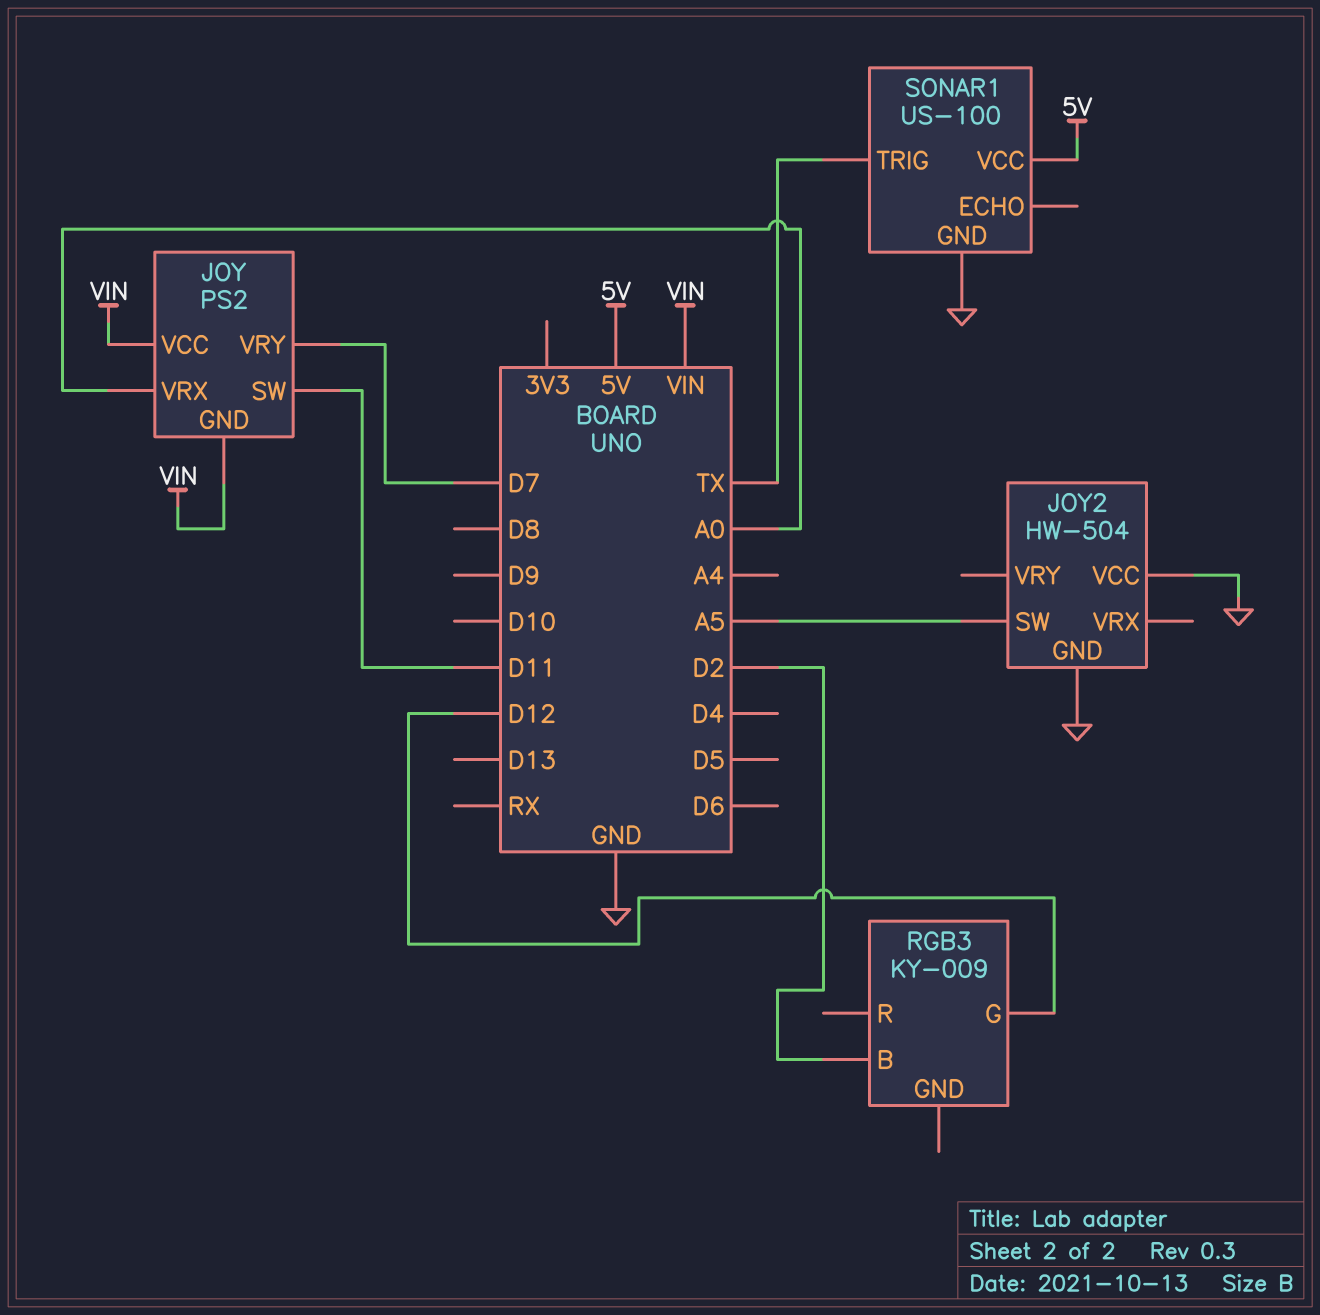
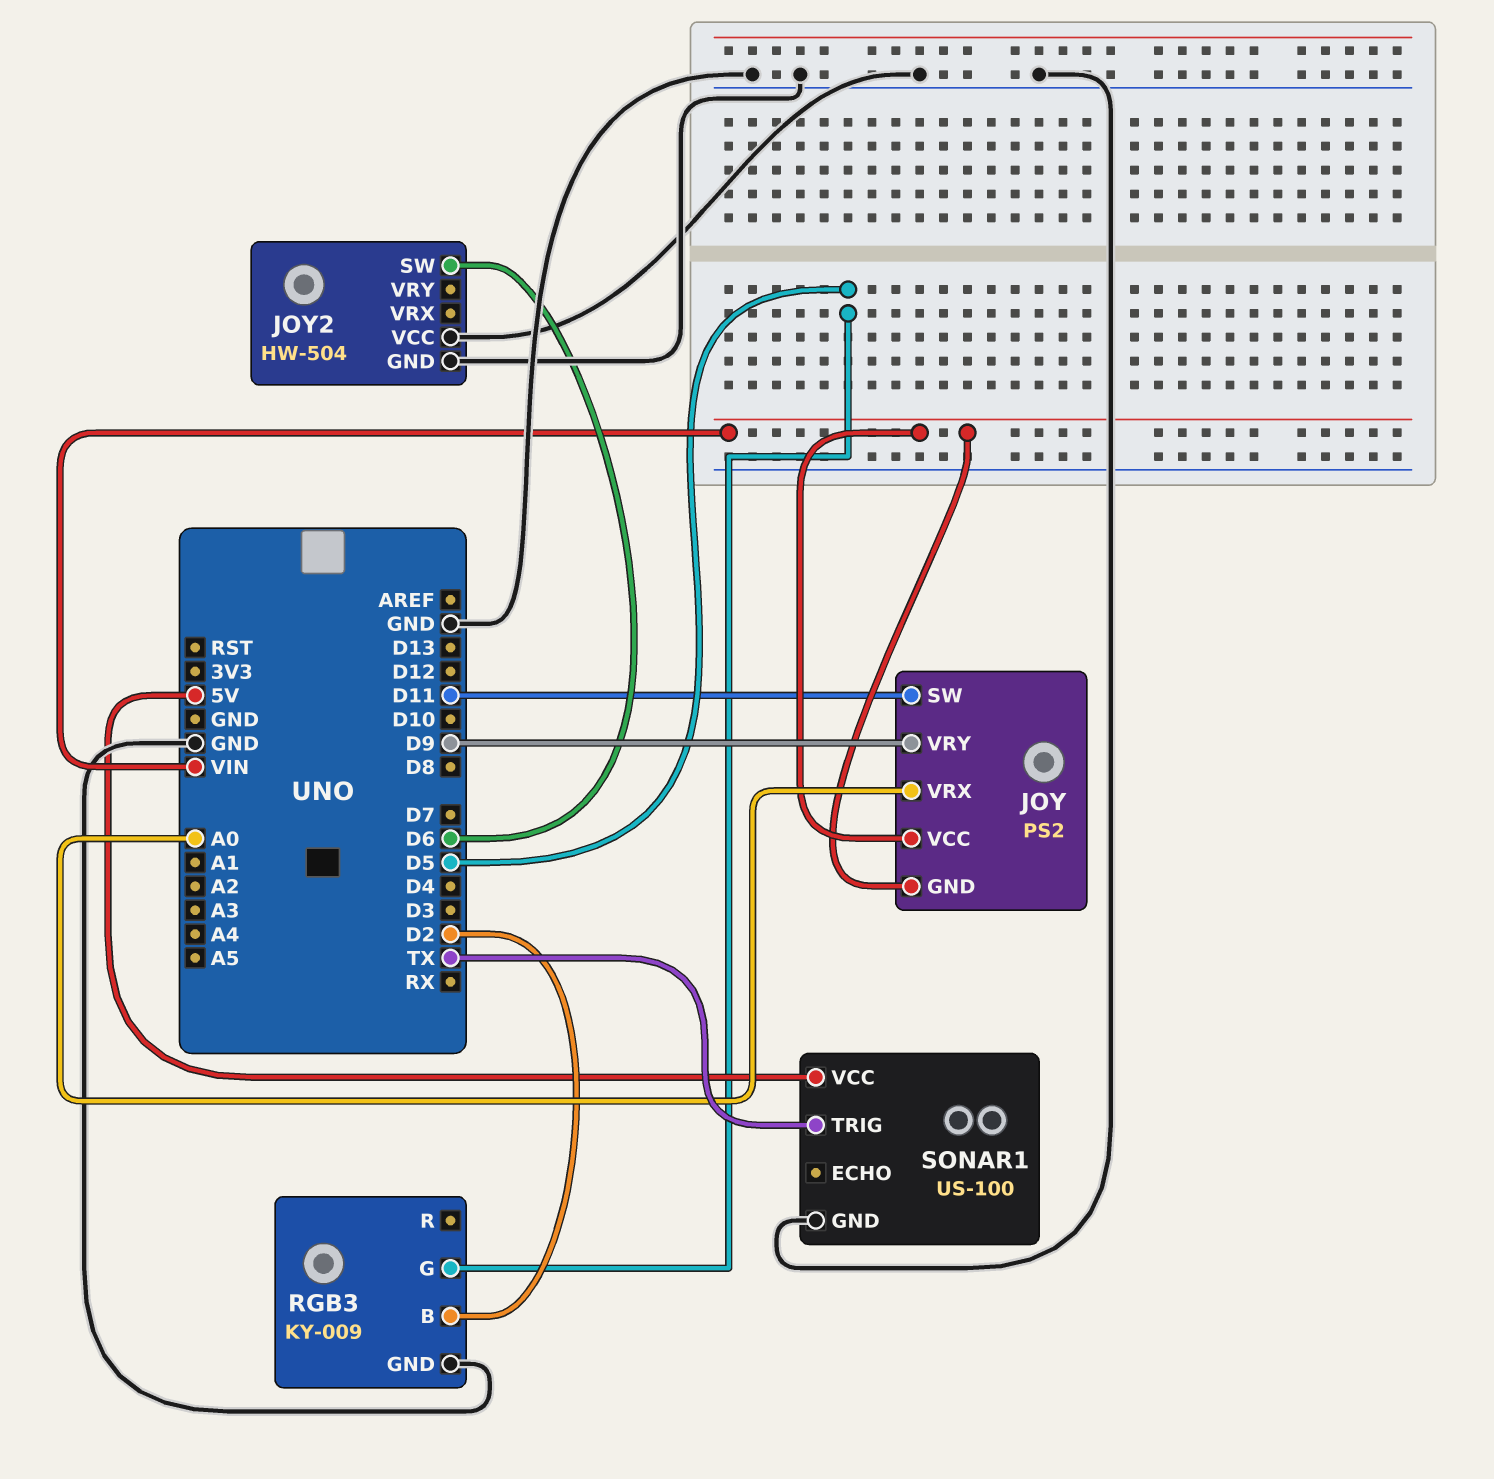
JOY pin VRY: D7 -> D9
JOY2 pin SW: A5 -> D6
RGB3 pin G: D12 -> D5
RGB3 pin GND: none -> GND

